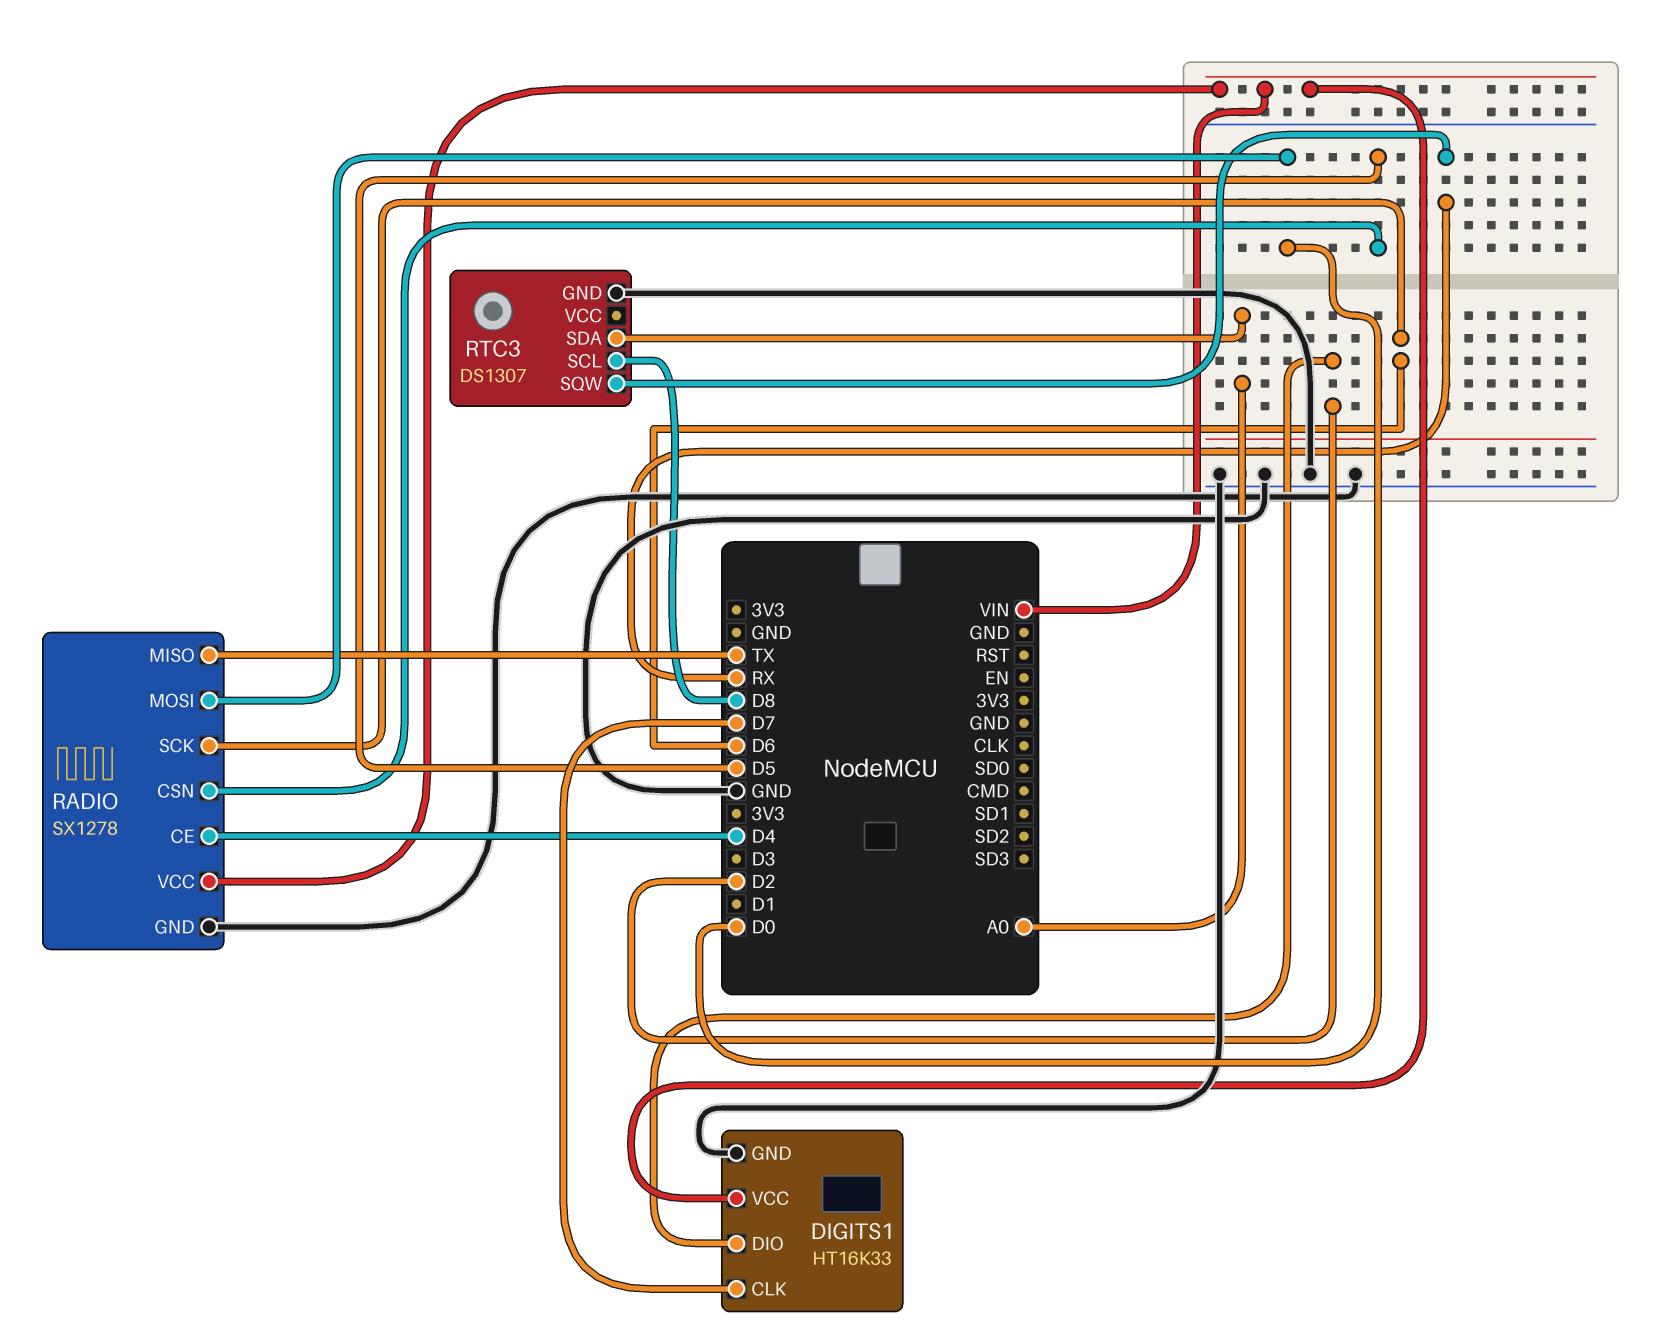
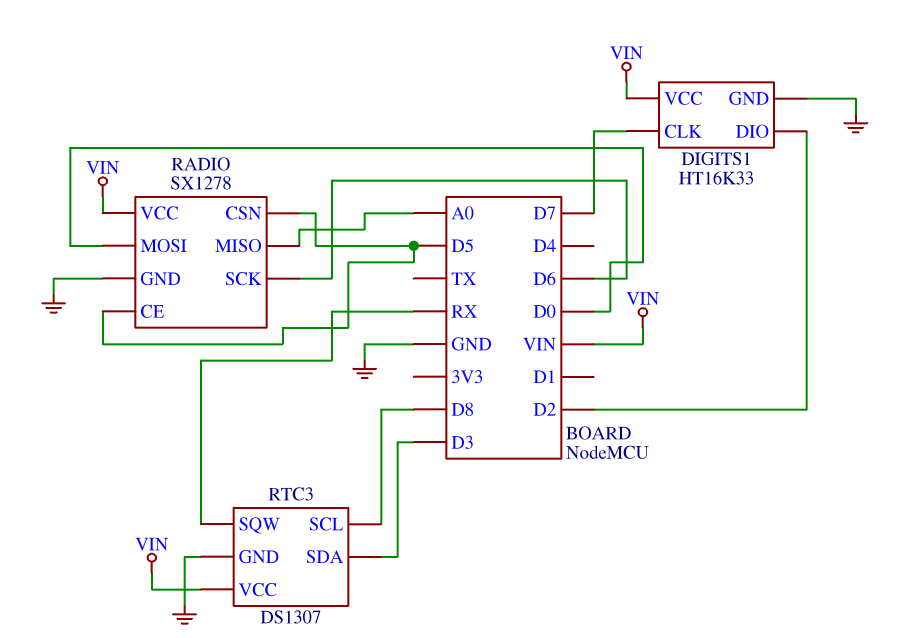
RADIO pin CE: D4 -> D5
RADIO pin MISO: TX -> A0
RTC3 pin SDA: A0 -> D3
RTC3 pin VCC: none -> VIN

